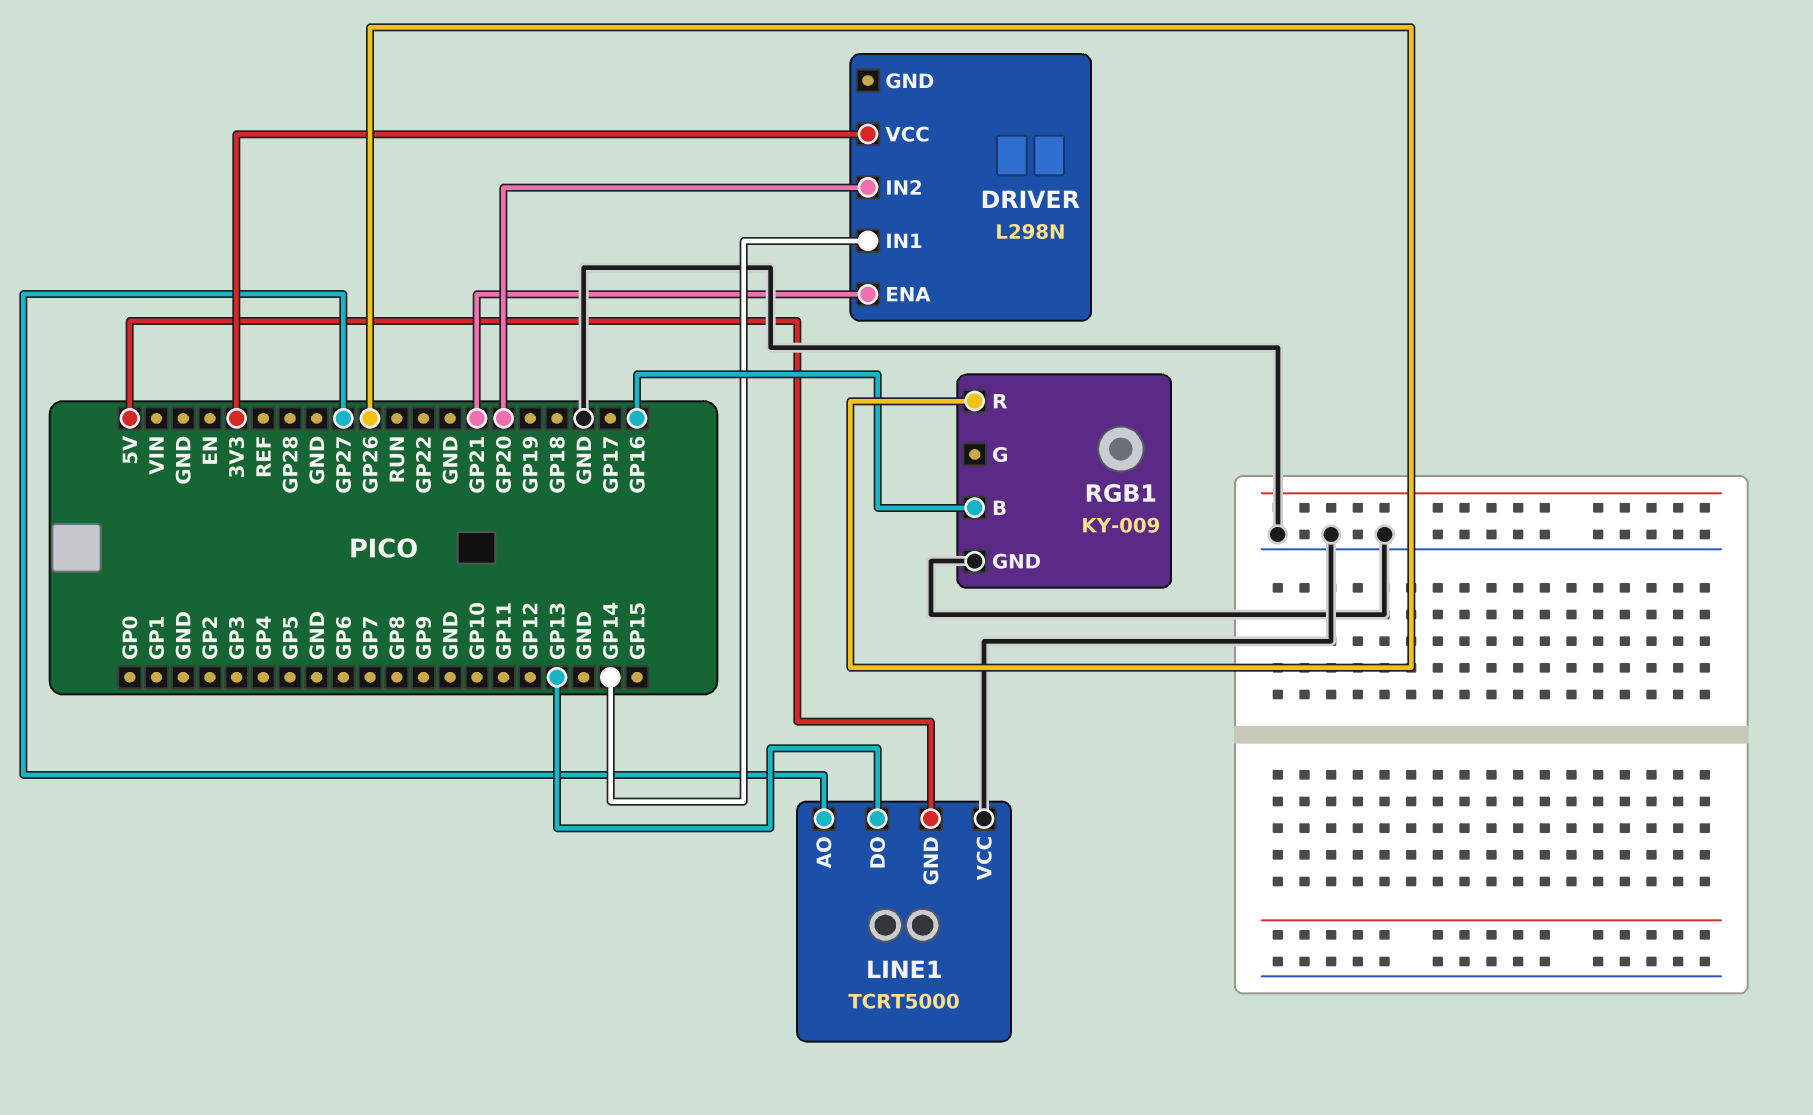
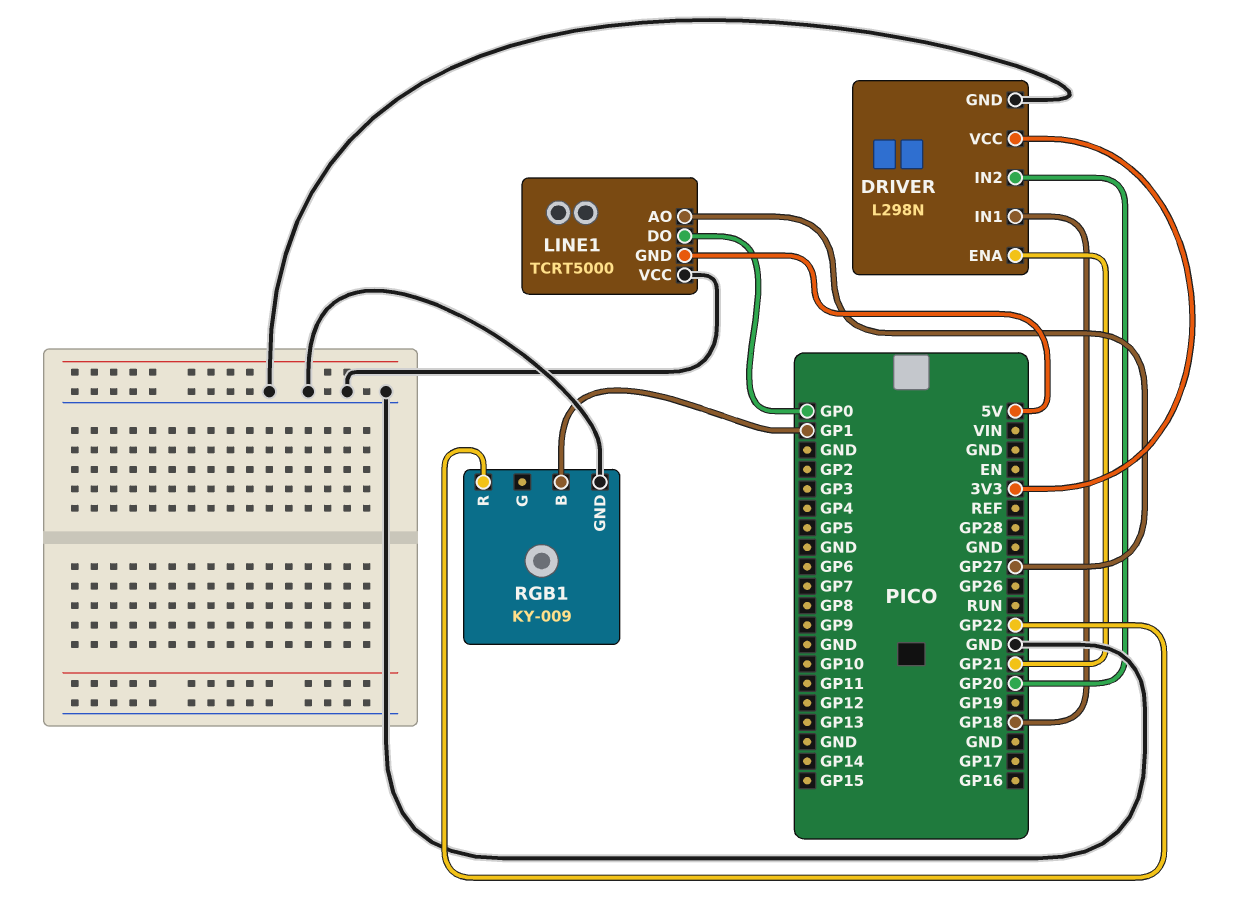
DRIVER pin GND: none -> GND
DRIVER pin IN1: GP14 -> GP18
LINE1 pin DO: GP13 -> GP0
RGB1 pin B: GP16 -> GP1
RGB1 pin R: GP26 -> GP22

